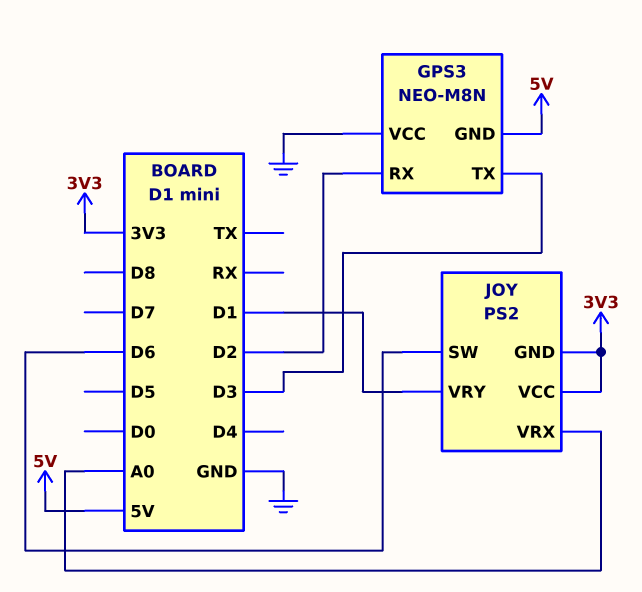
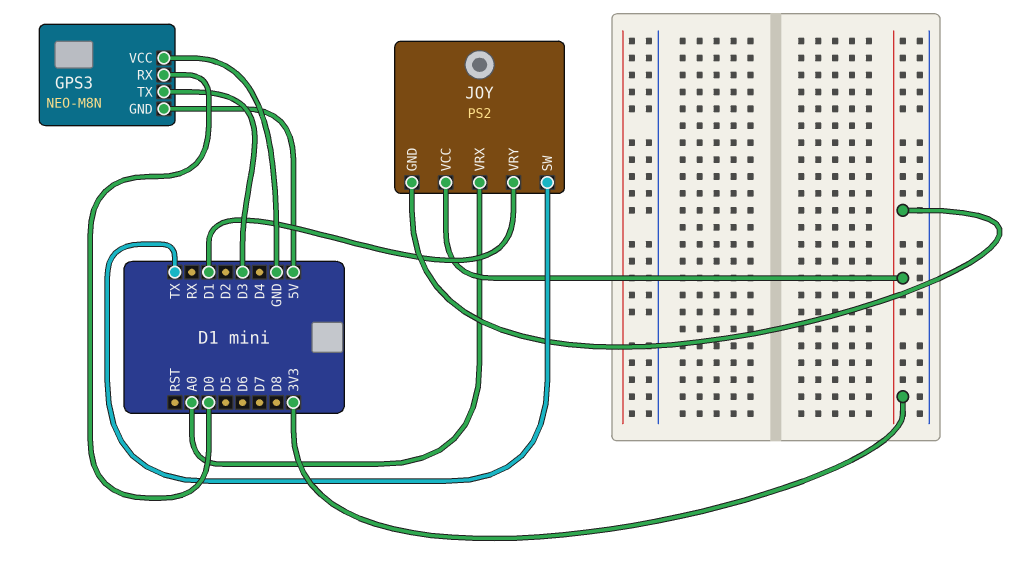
GPS3 pin RX: D2 -> D0
JOY pin SW: D6 -> TX

